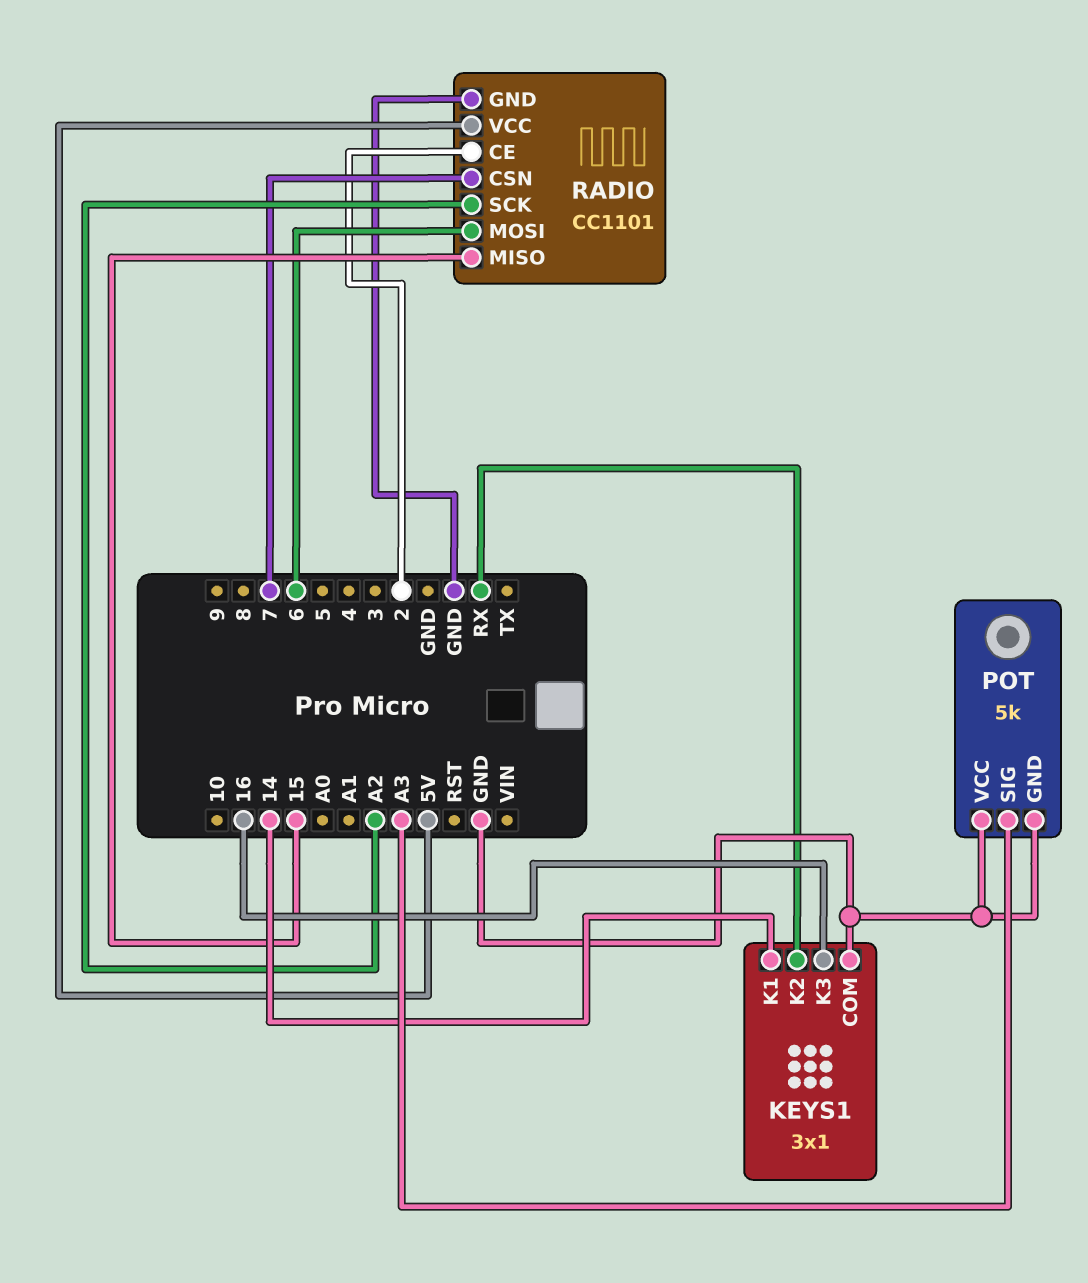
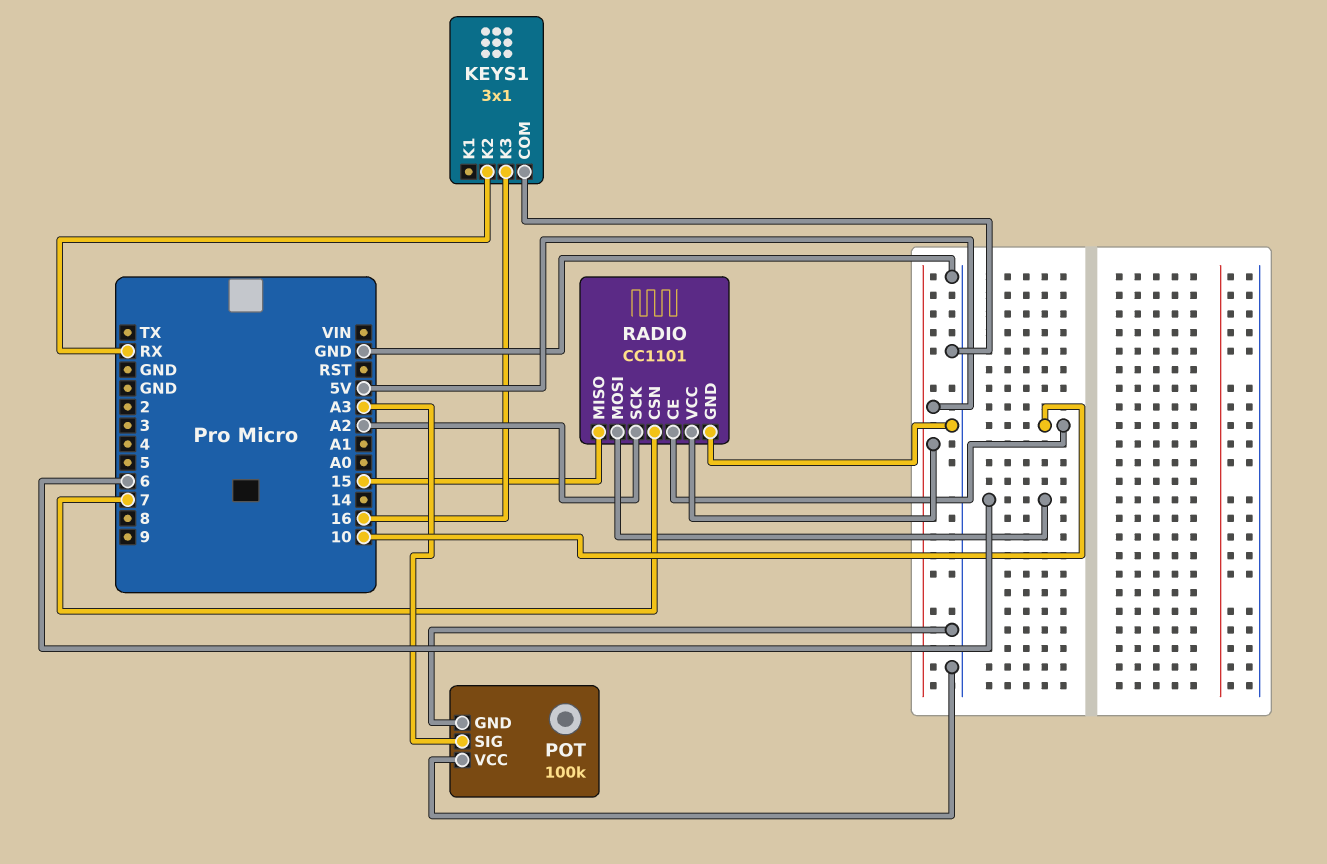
KEYS1 pin K1: 14 -> none
POT: 5k -> 100k
RADIO pin CE: 2 -> 10

